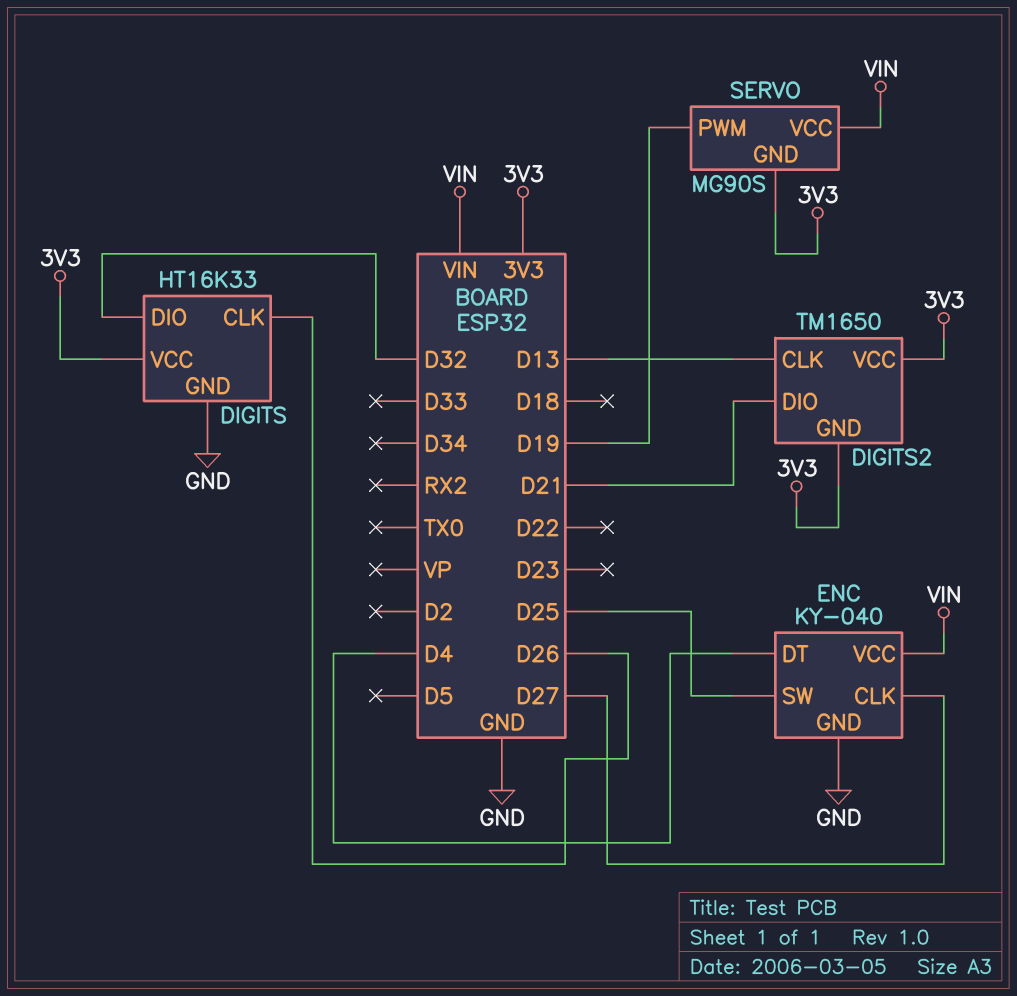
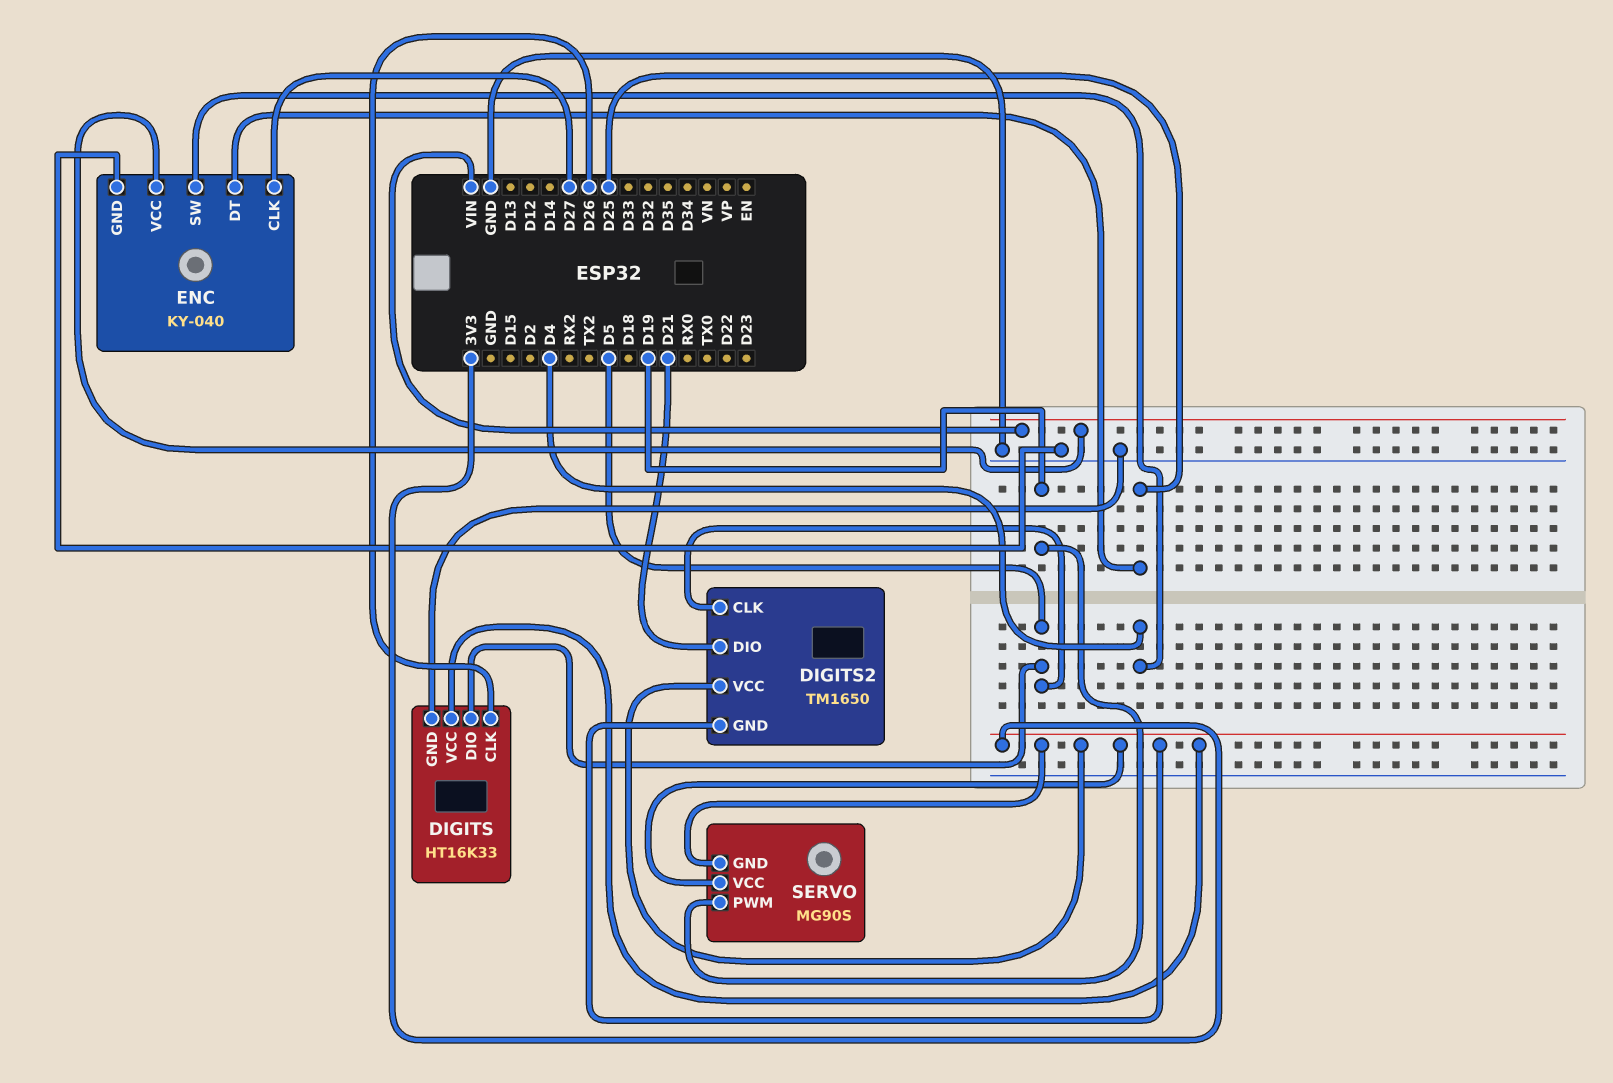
DIGITS pin DIO: D32 -> D5
DIGITS2 pin CLK: D13 -> D5
ENC pin DT: D4 -> D25
ENC pin SW: D25 -> D4
SERVO pin VCC: VIN -> 3V3

